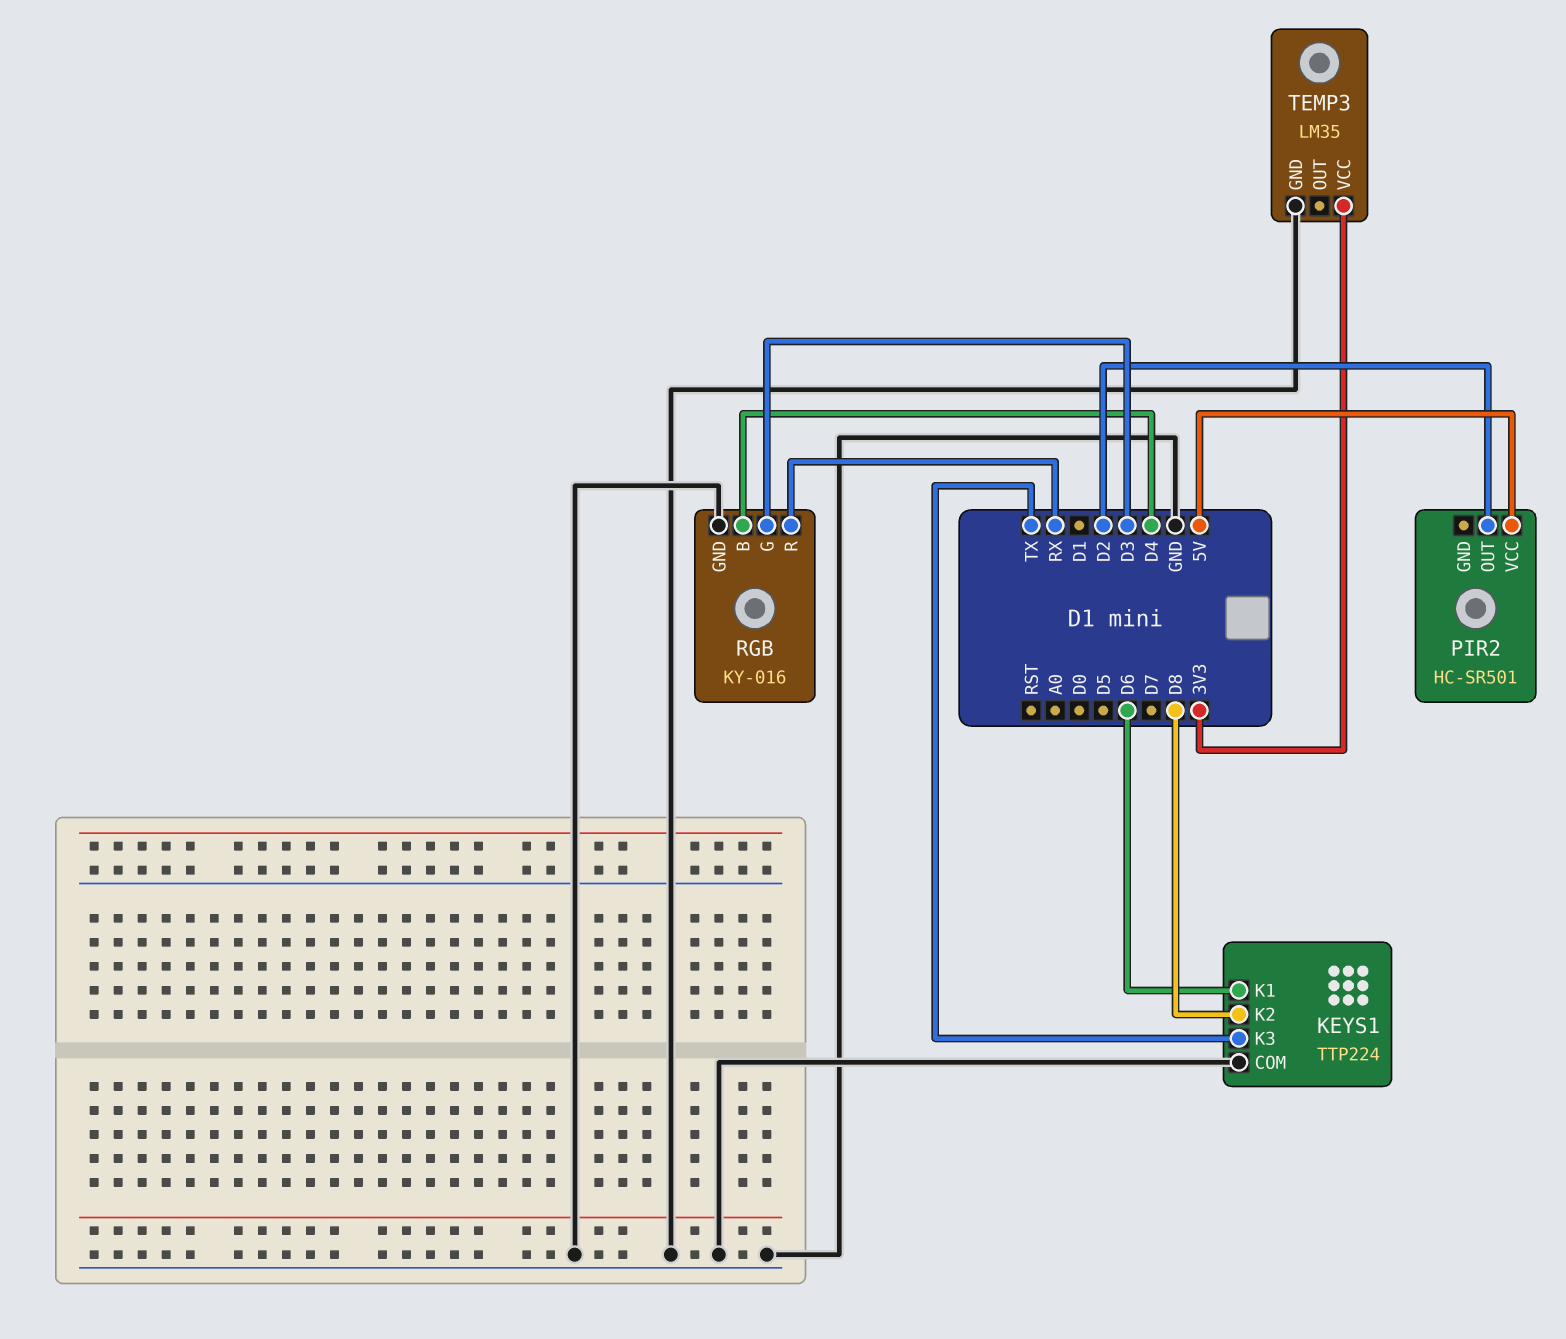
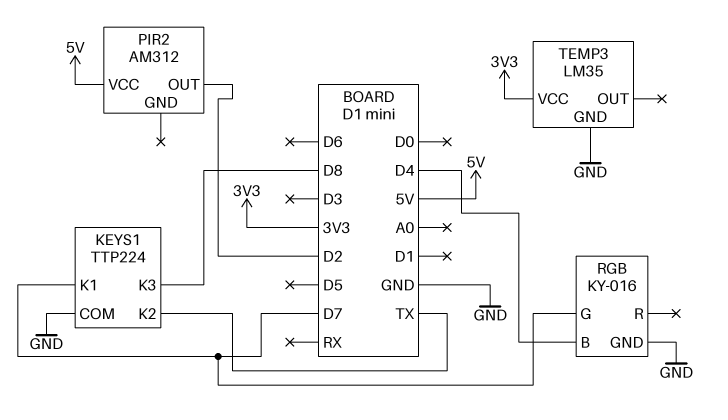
KEYS1 pin K1: D6 -> D7
KEYS1 pin K2: D8 -> TX
KEYS1 pin K3: TX -> D8
PIR2: HC-SR501 -> AM312
RGB pin G: D3 -> D7
RGB pin R: RX -> none

